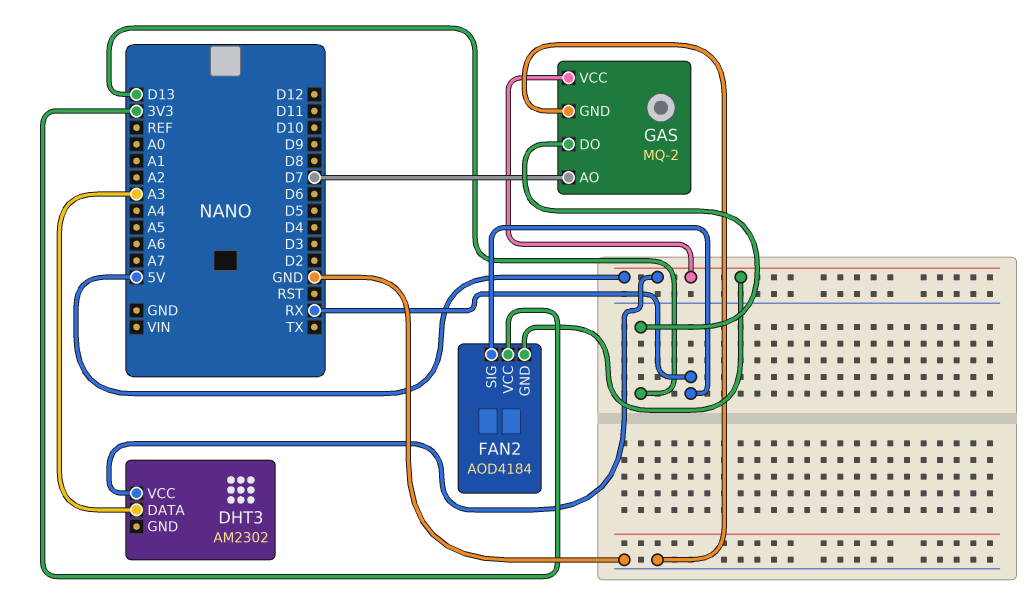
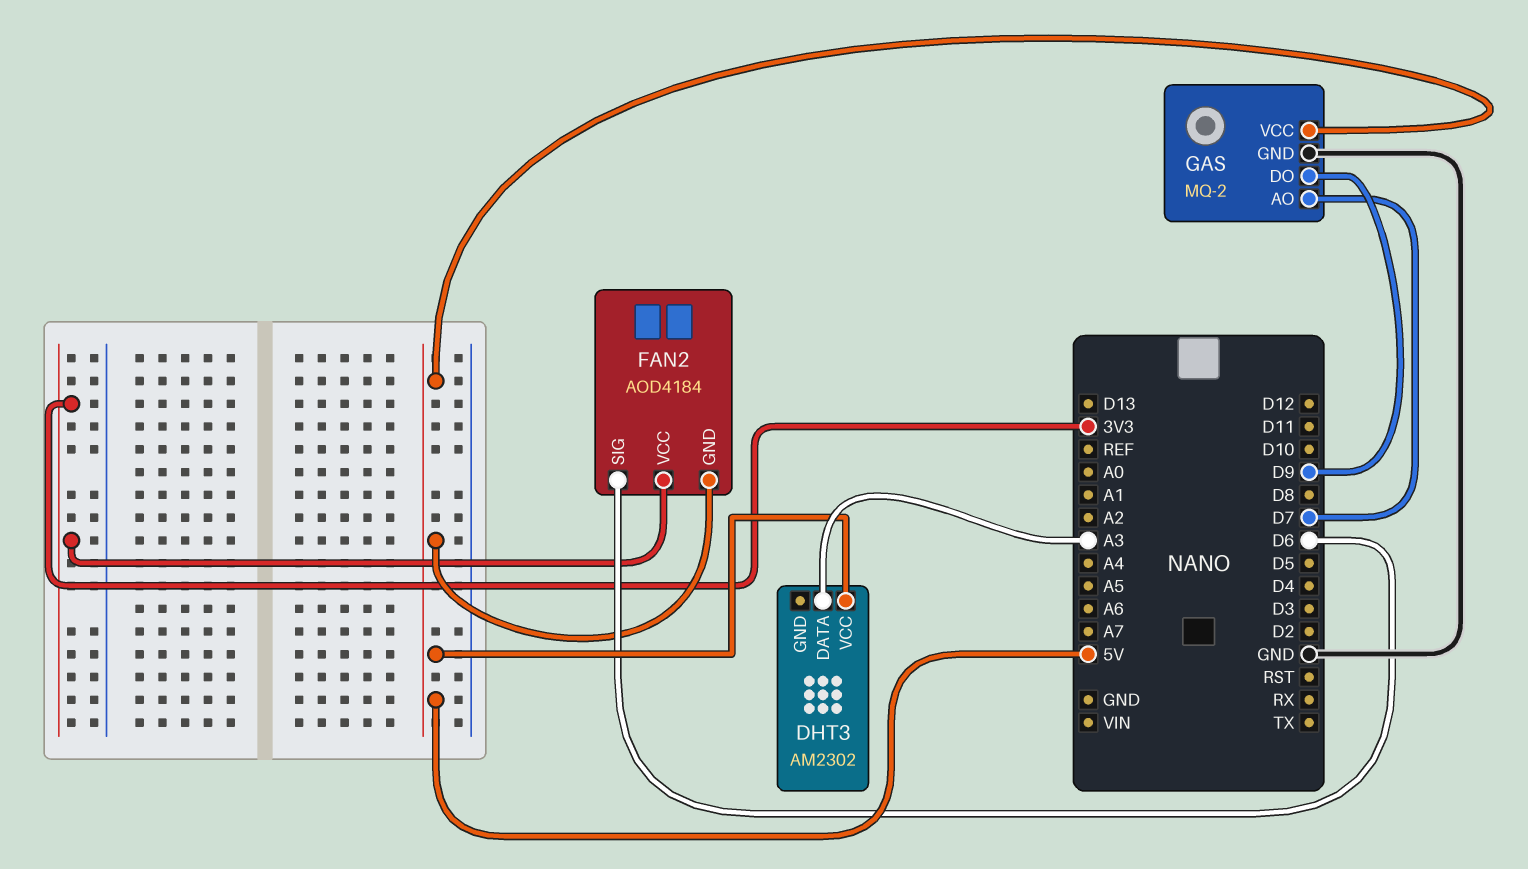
FAN2 pin SIG: RX -> D6
GAS pin DO: D13 -> D9

